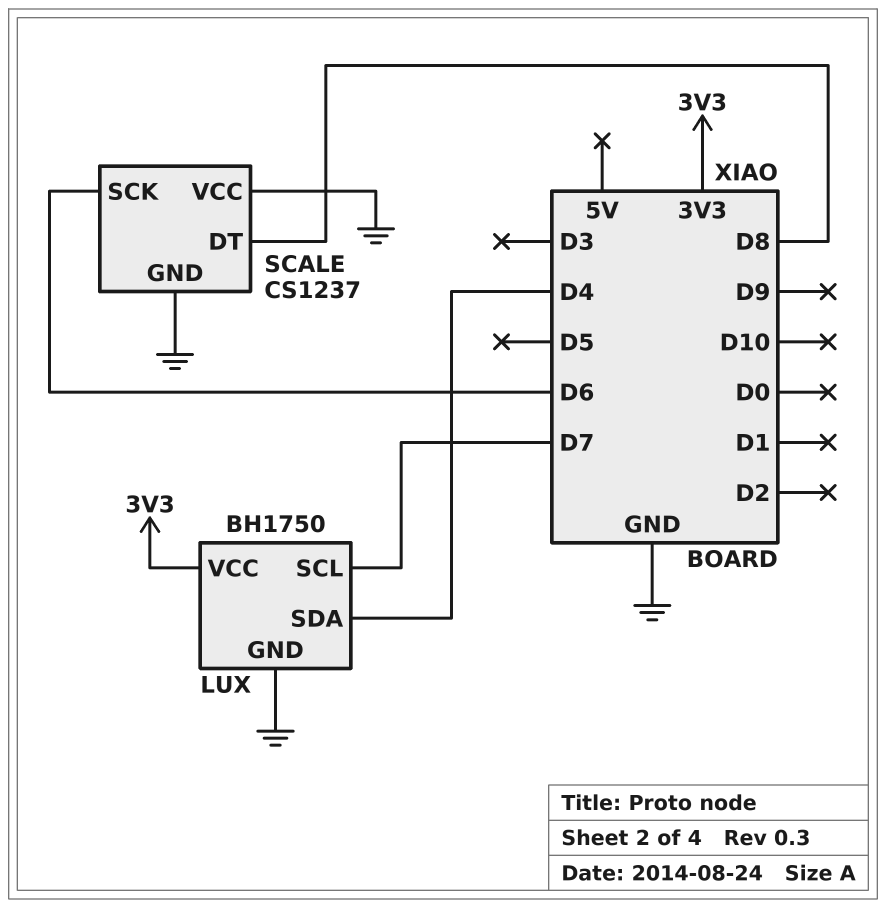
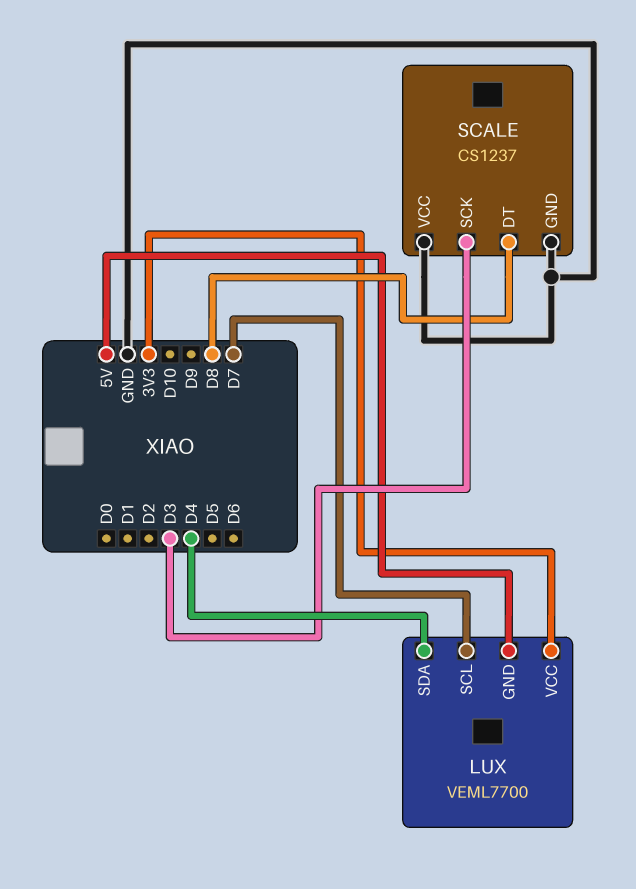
LUX: BH1750 -> VEML7700
LUX pin GND: GND -> 5V
SCALE pin SCK: D6 -> D3

